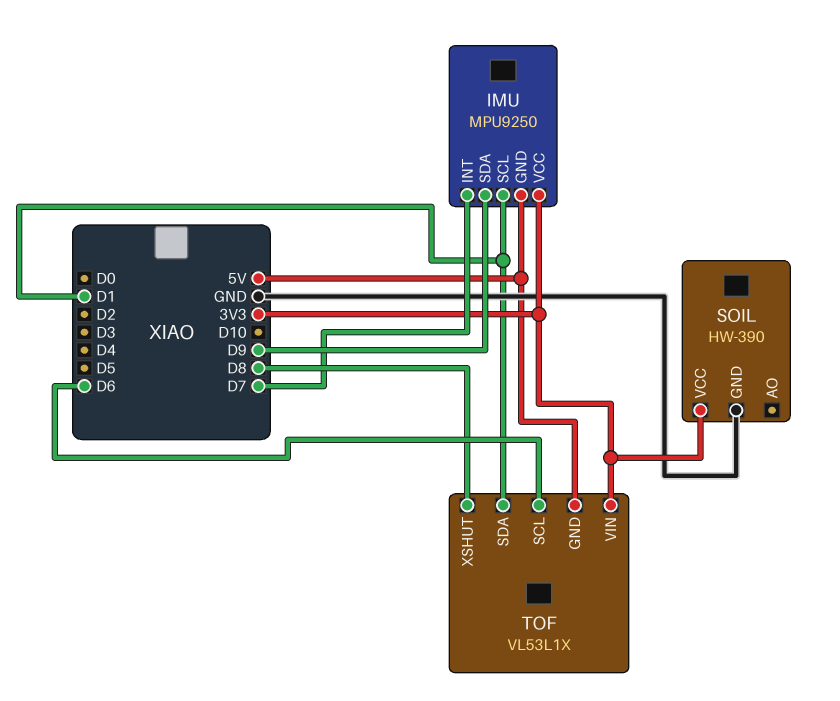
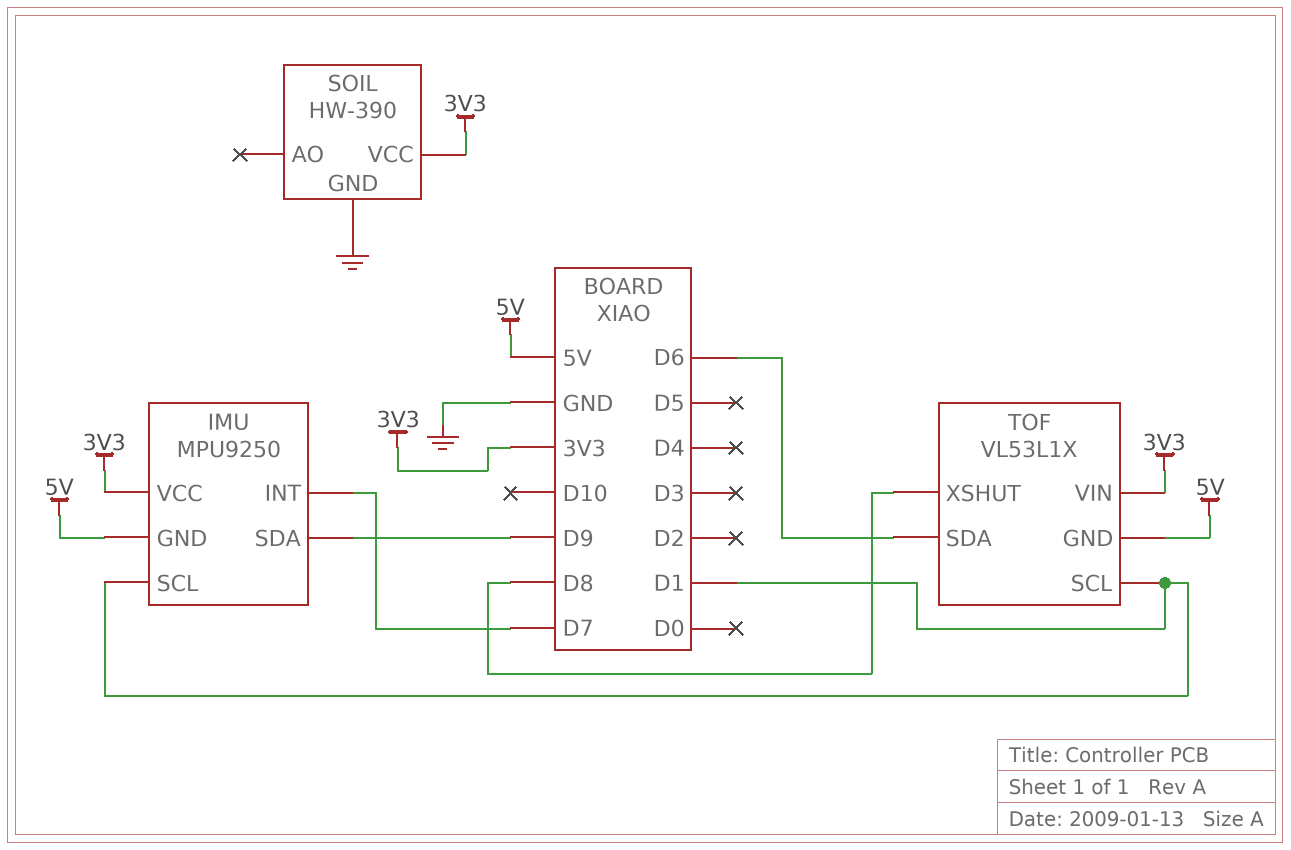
TOF pin SCL: D6 -> D1
TOF pin SDA: D1 -> D6

